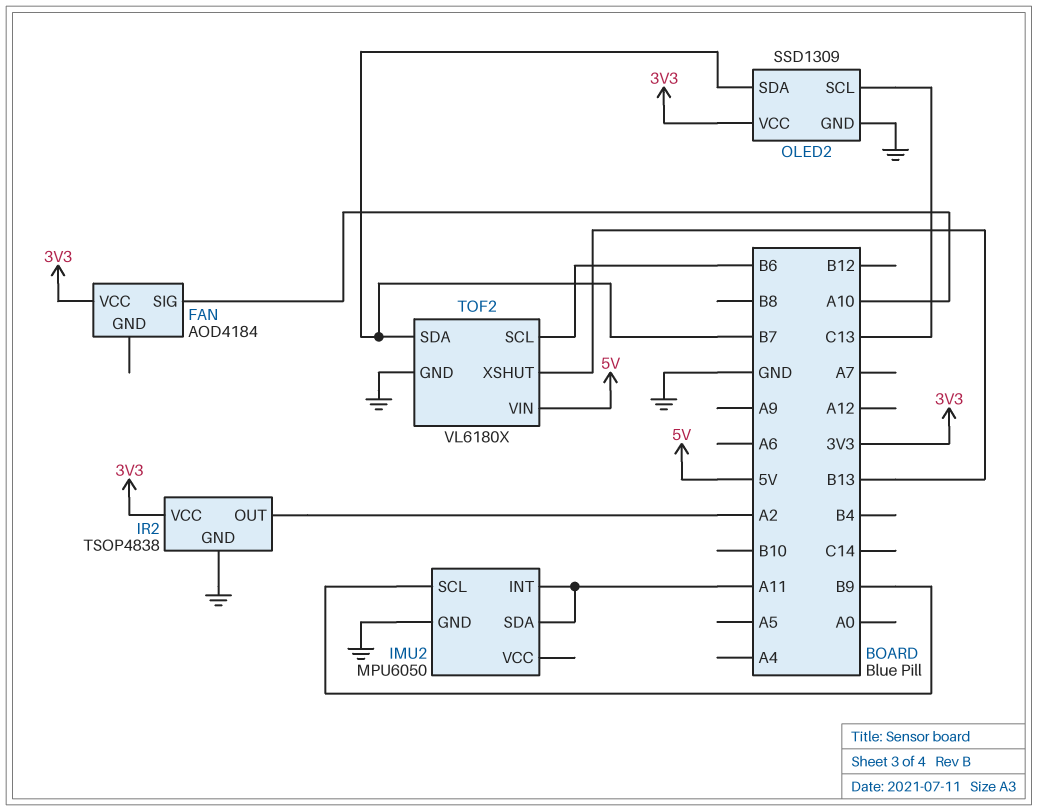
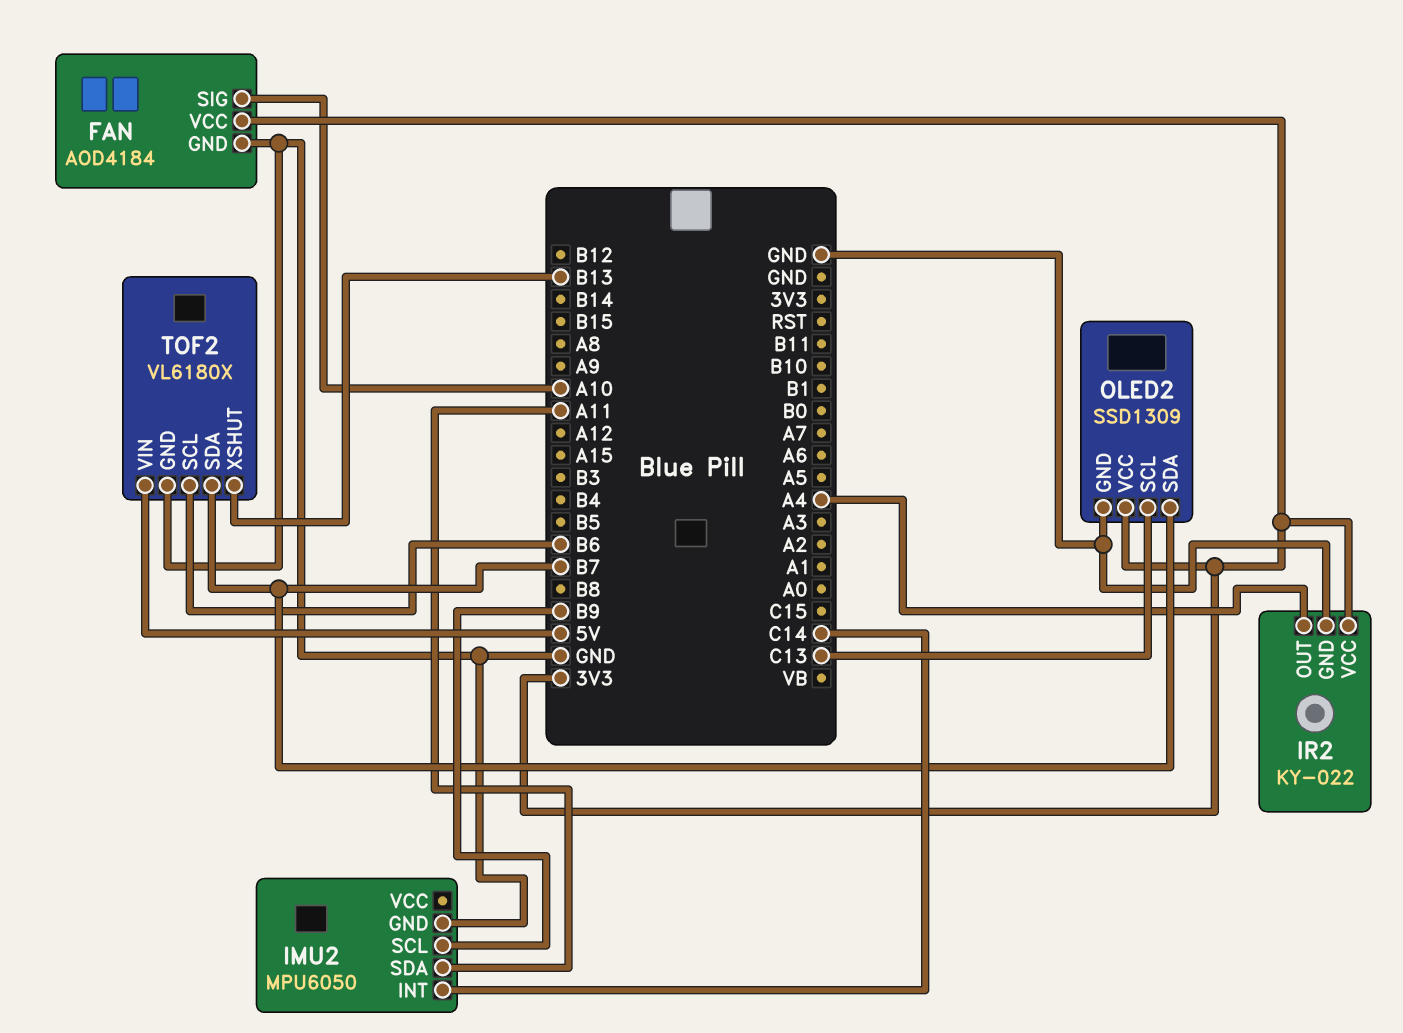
FAN pin GND: none -> GND
IMU2 pin INT: A11 -> C14
IR2: TSOP4838 -> KY-022
IR2 pin OUT: A2 -> A4

